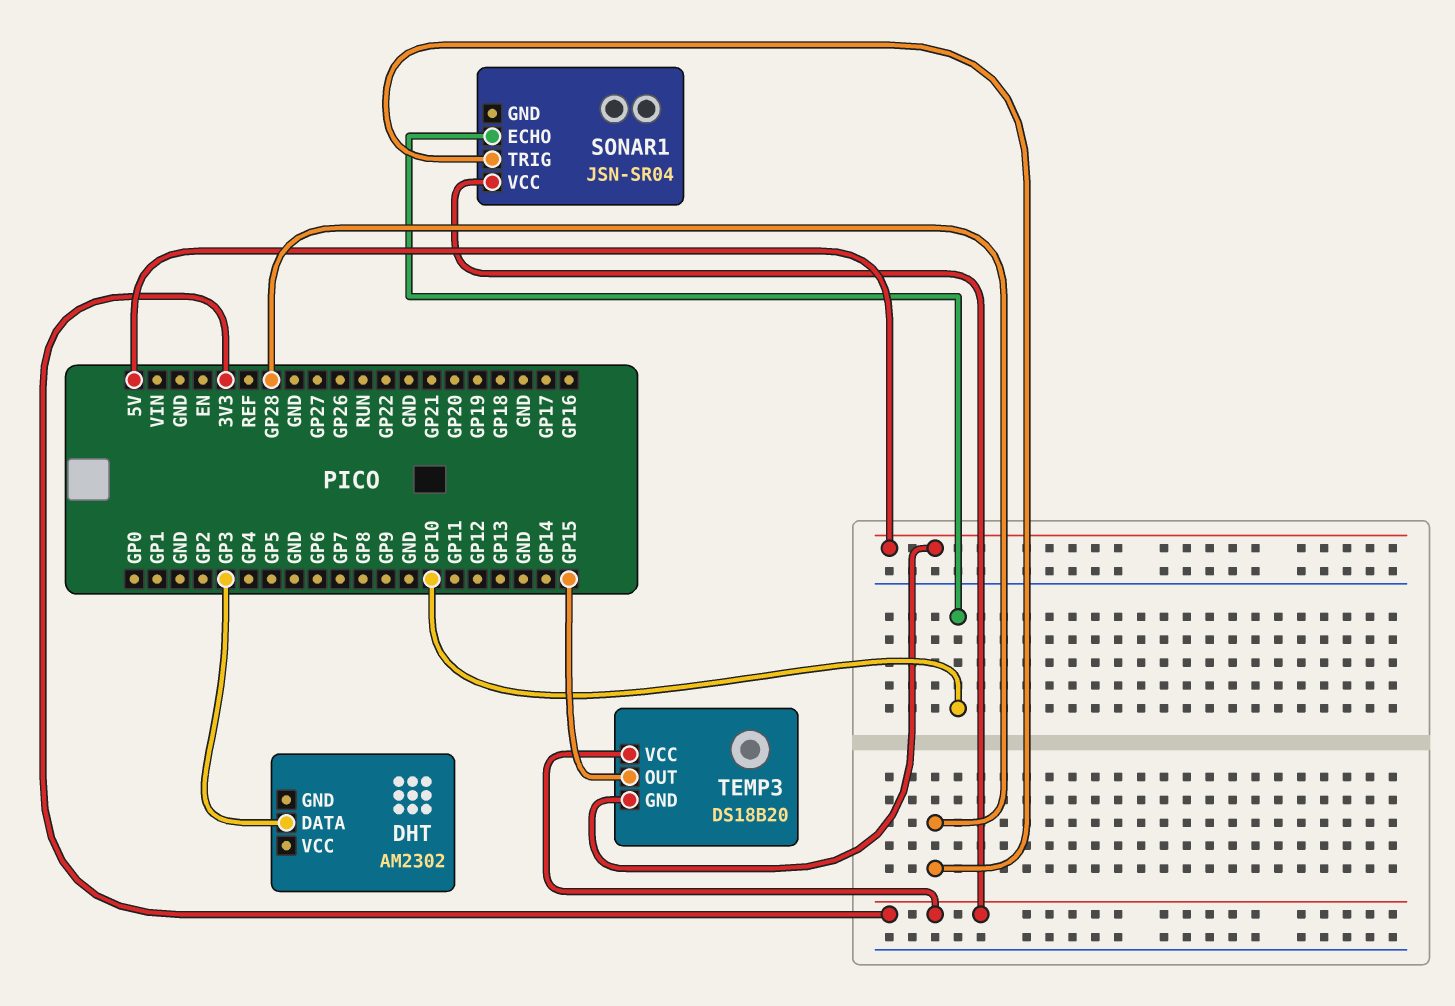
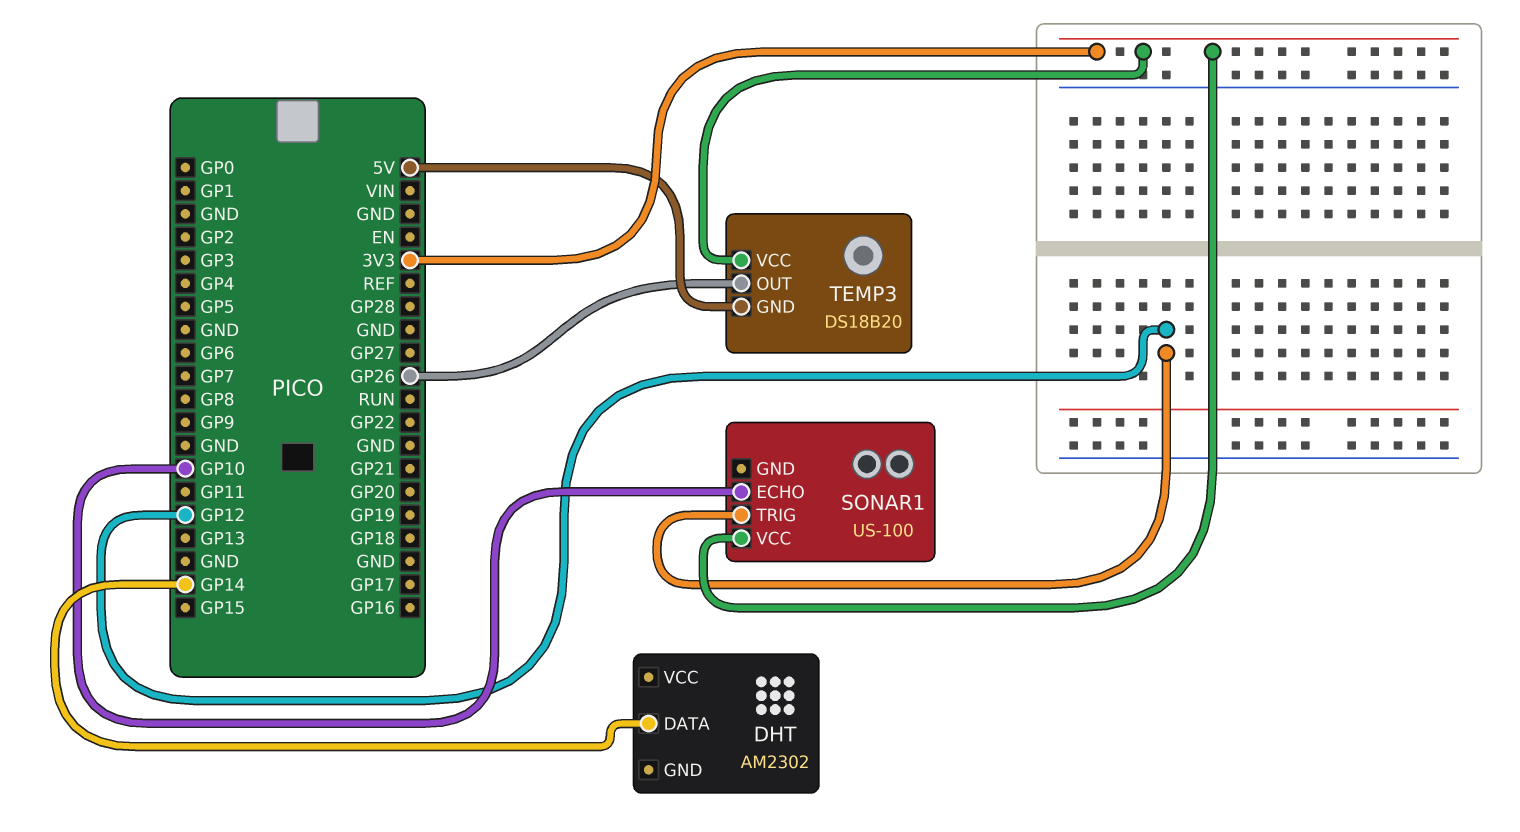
DHT pin DATA: GP3 -> GP14
SONAR1: JSN-SR04 -> US-100
SONAR1 pin TRIG: GP28 -> GP12
TEMP3 pin OUT: GP15 -> GP26

